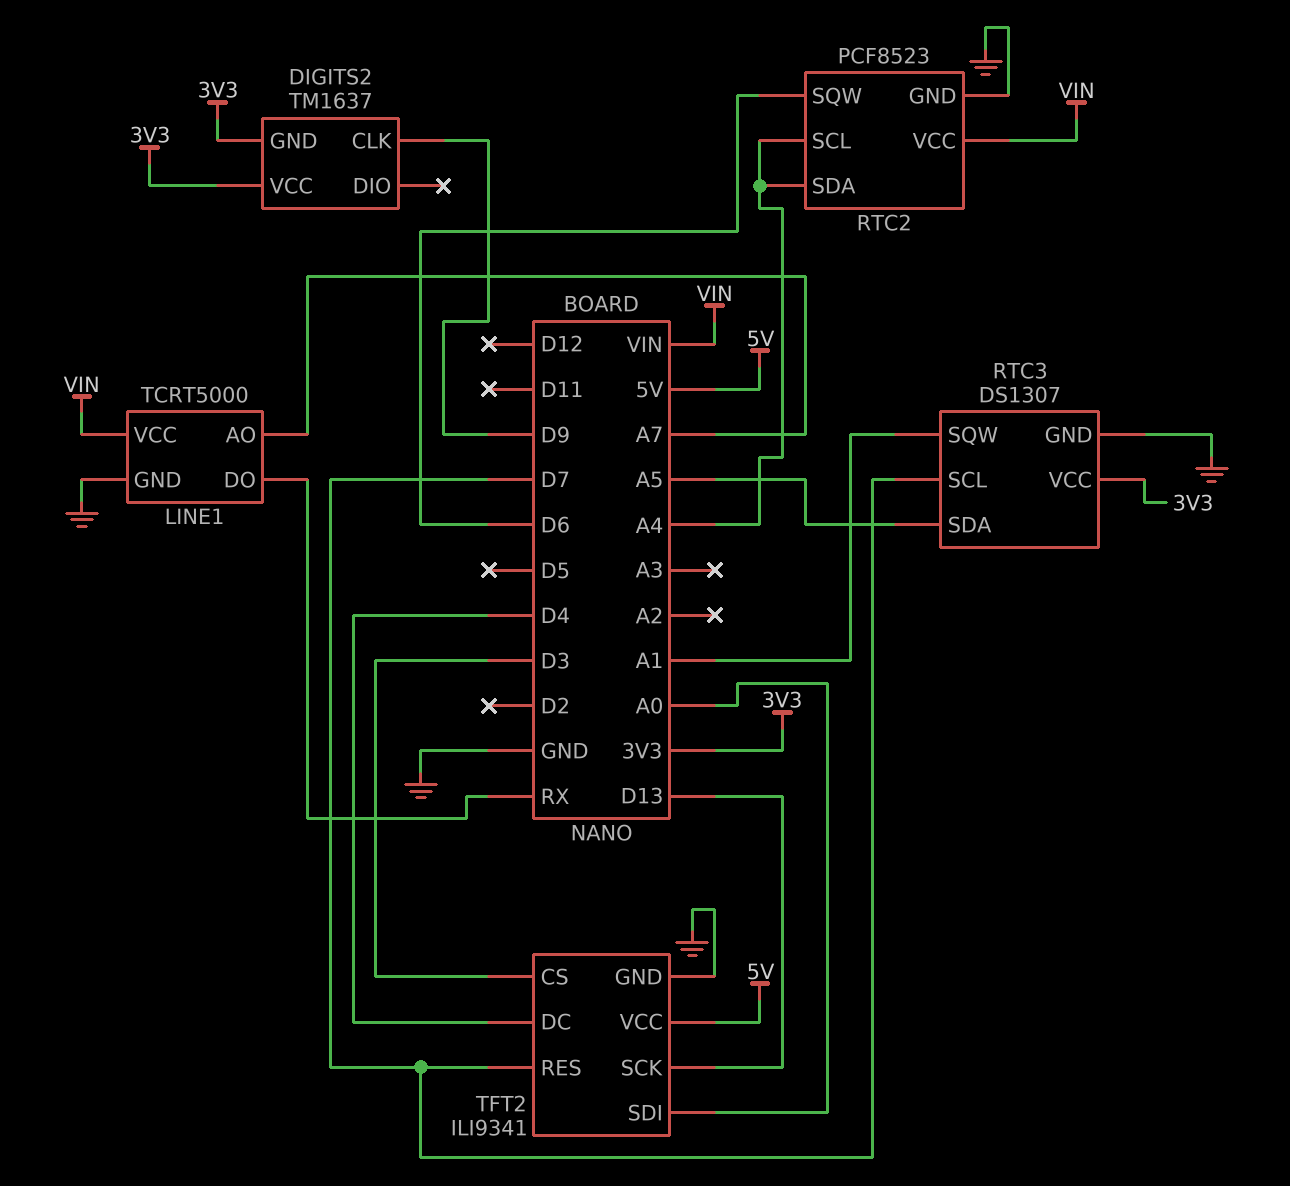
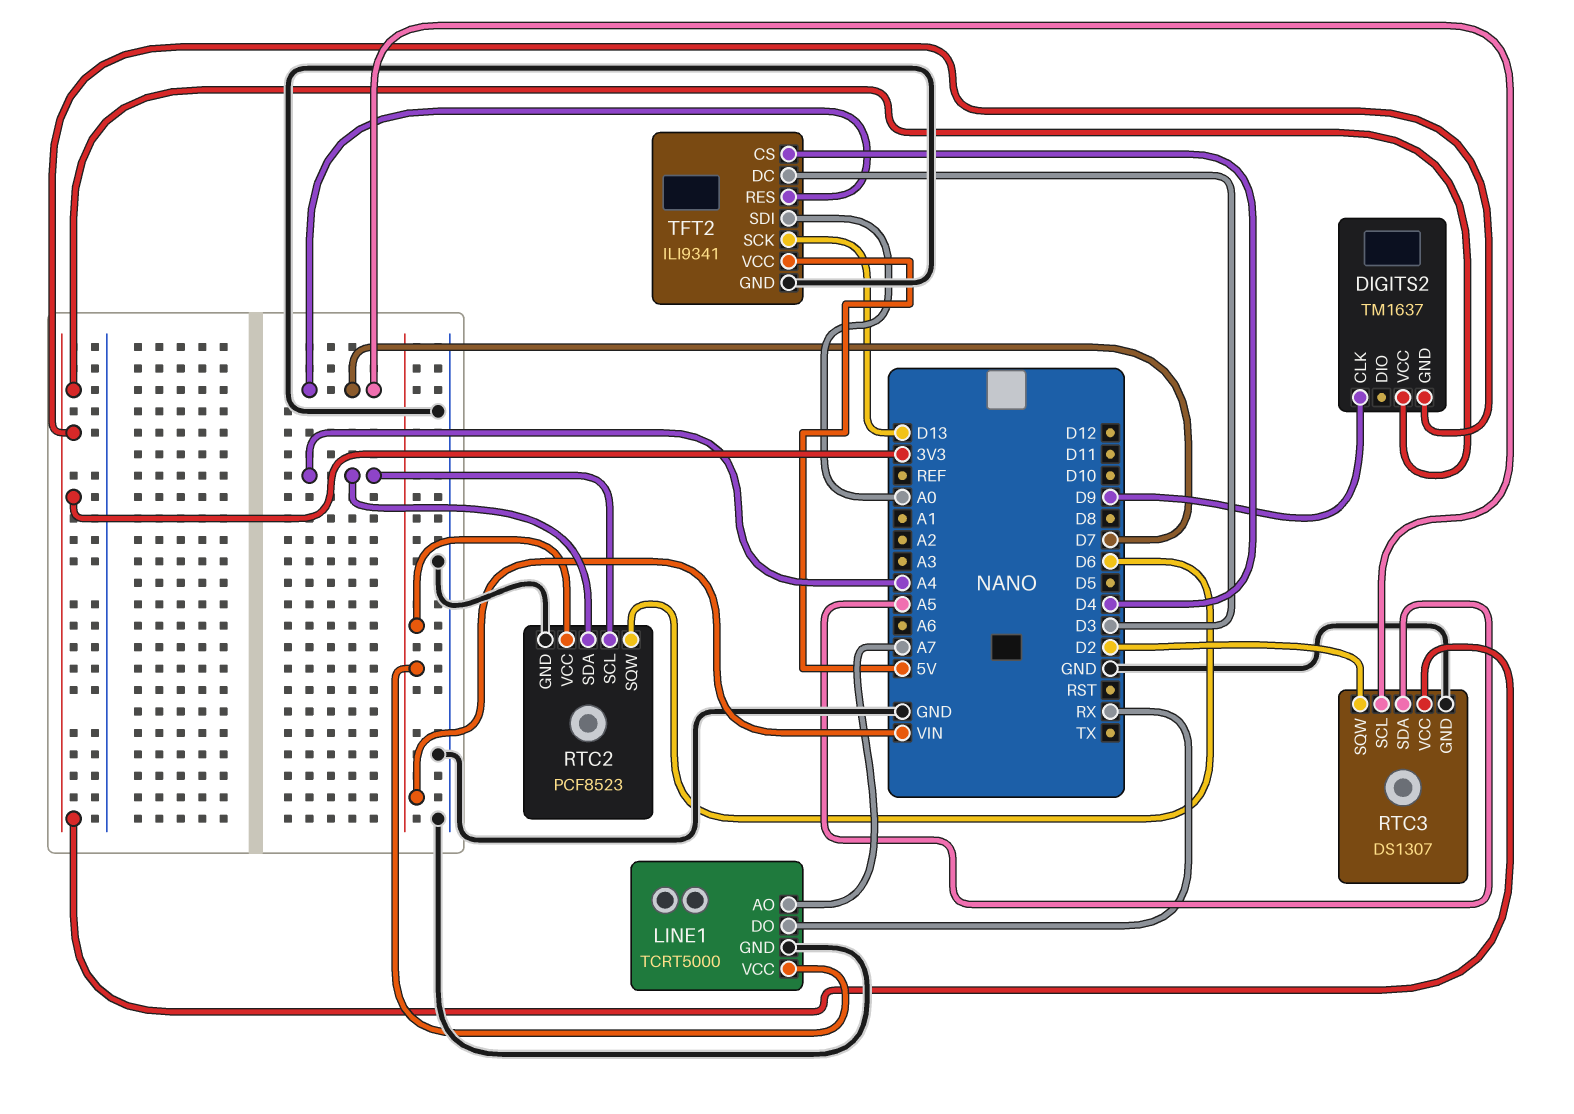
RTC3 pin SQW: A1 -> D2
TFT2 pin CS: D3 -> D4
TFT2 pin DC: D4 -> D3

